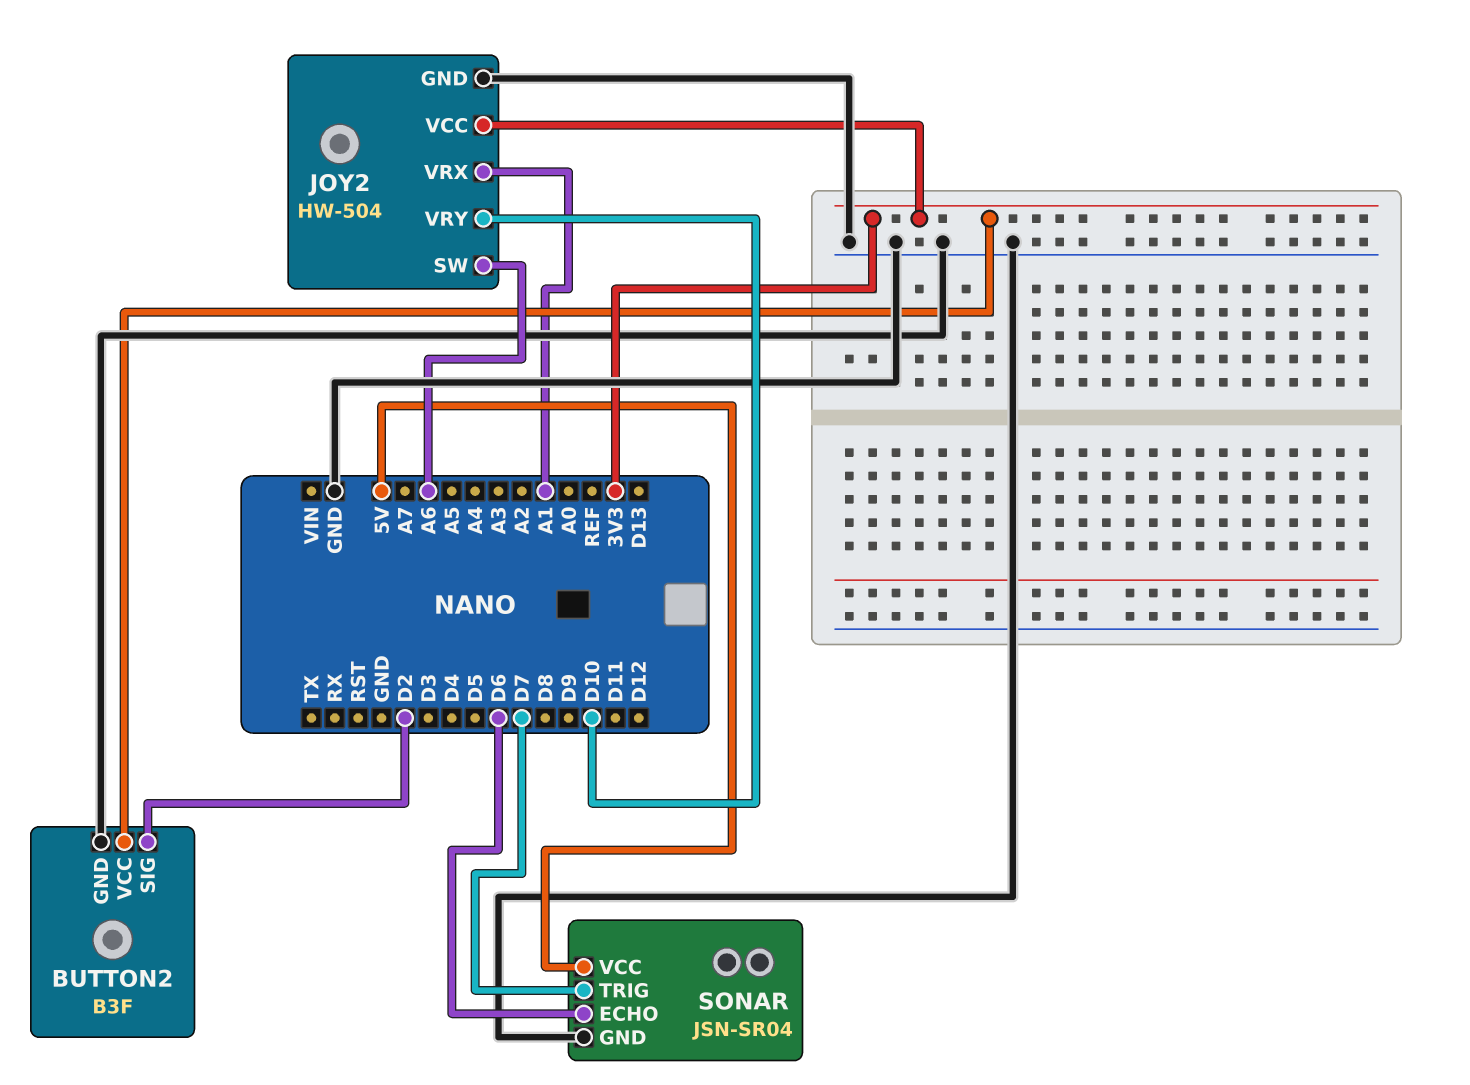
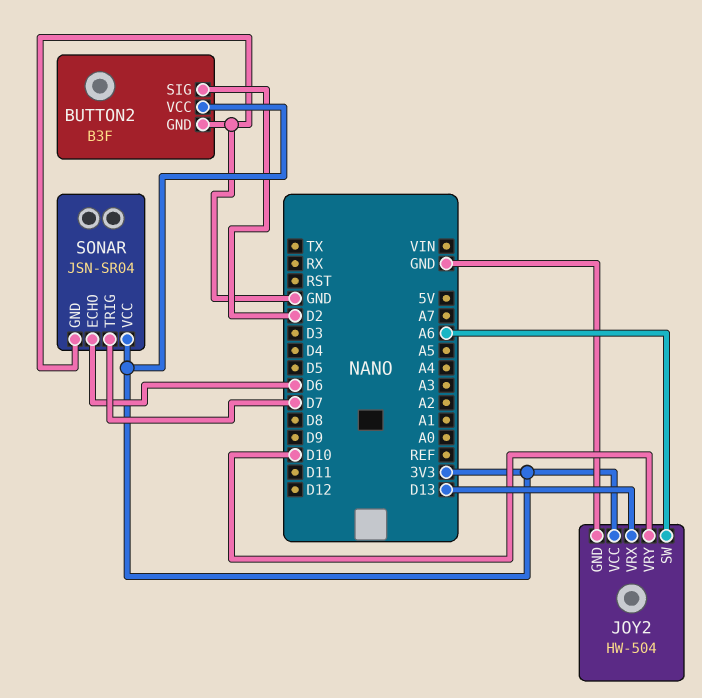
JOY2 pin VRX: A1 -> D13
SONAR pin VCC: 5V -> 3V3

